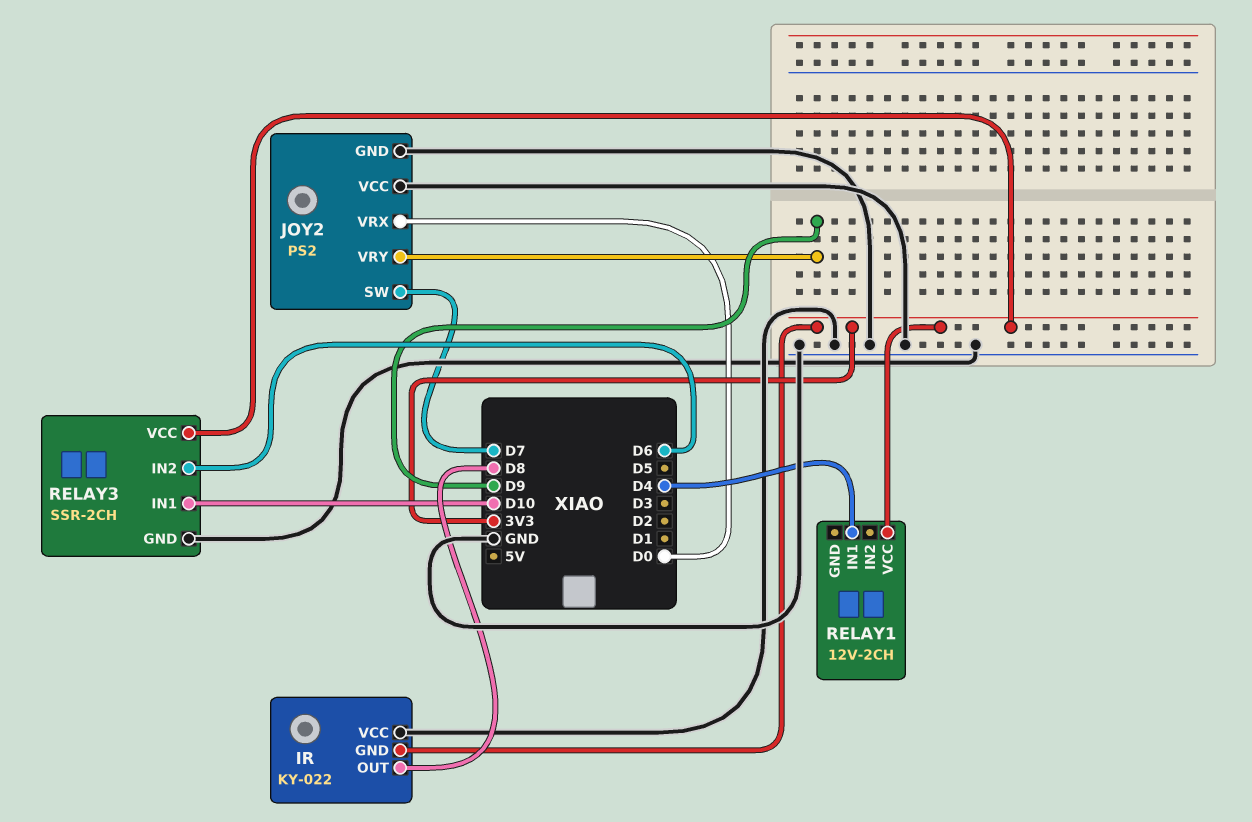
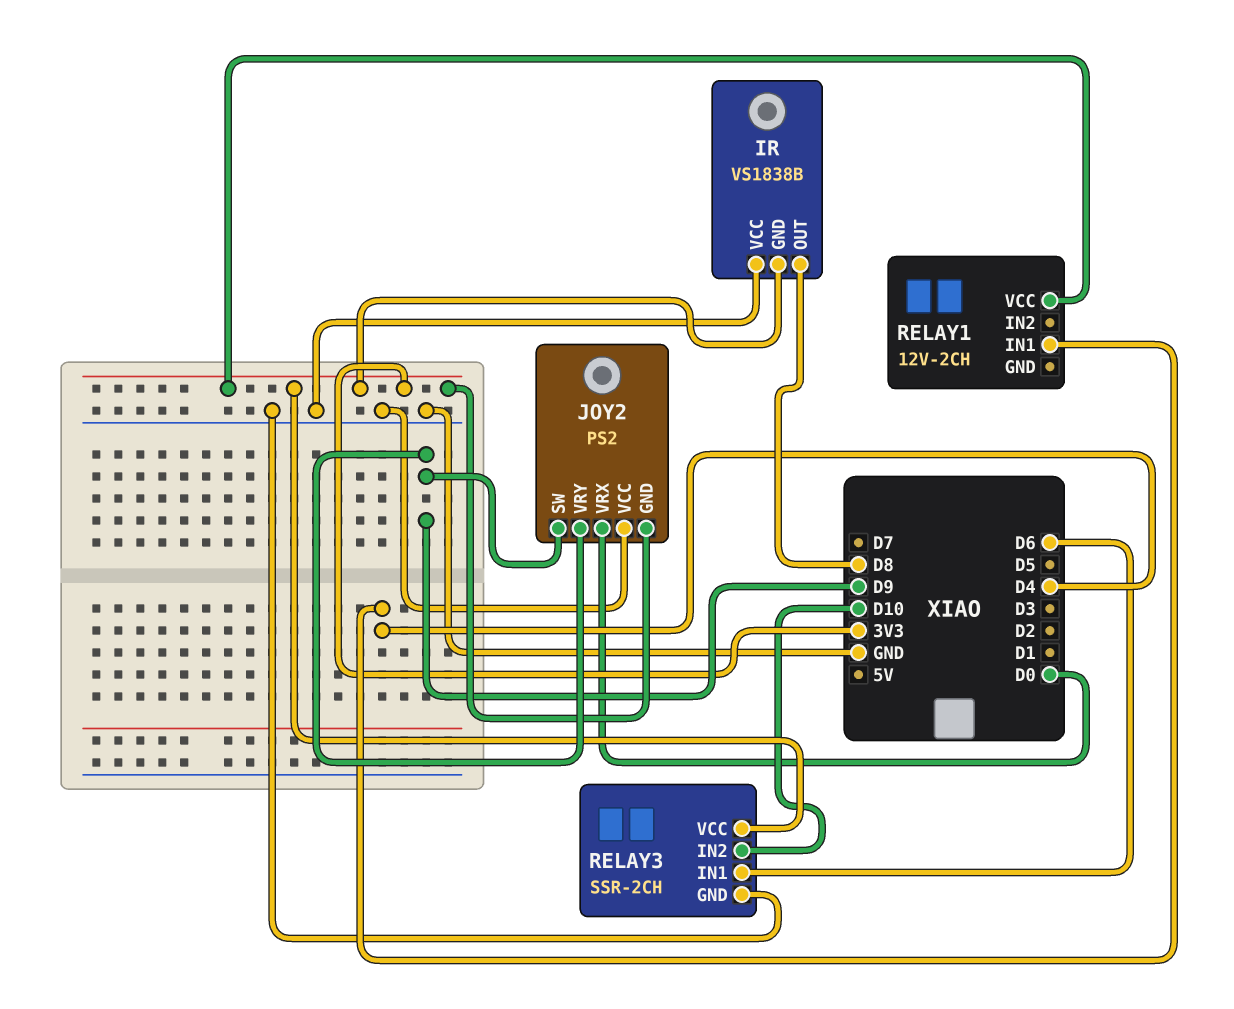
IR: KY-022 -> VS1838B
JOY2 pin GND: GND -> 3V3
JOY2 pin SW: D7 -> D9
RELAY3 pin IN1: D10 -> D6
RELAY3 pin IN2: D6 -> D10

